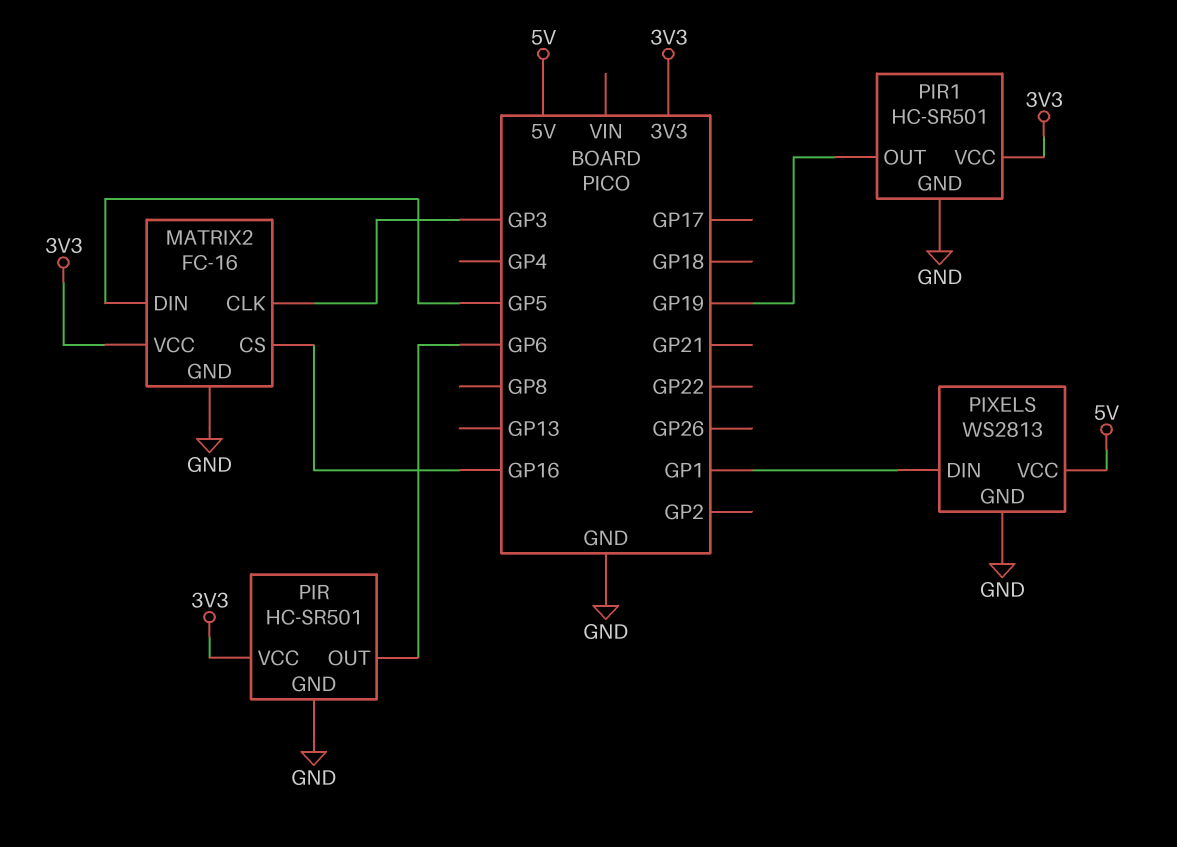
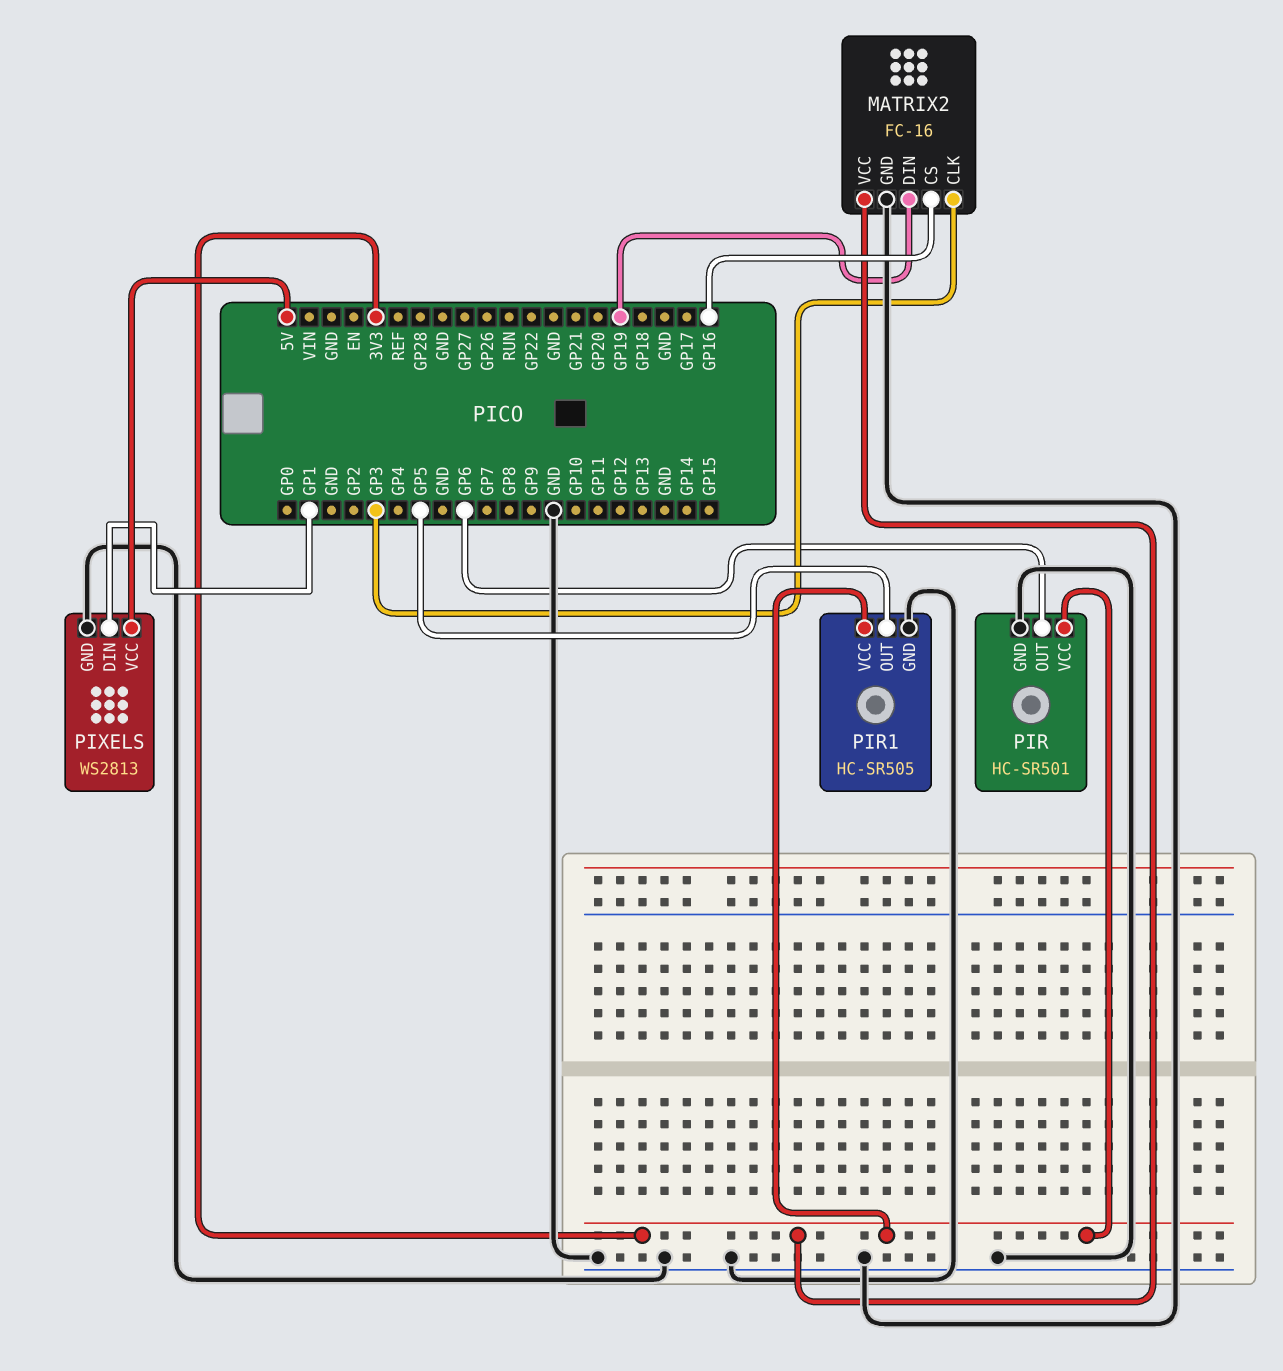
MATRIX2 pin DIN: GP5 -> GP19
PIR1: HC-SR501 -> HC-SR505
PIR1 pin OUT: GP19 -> GP5

